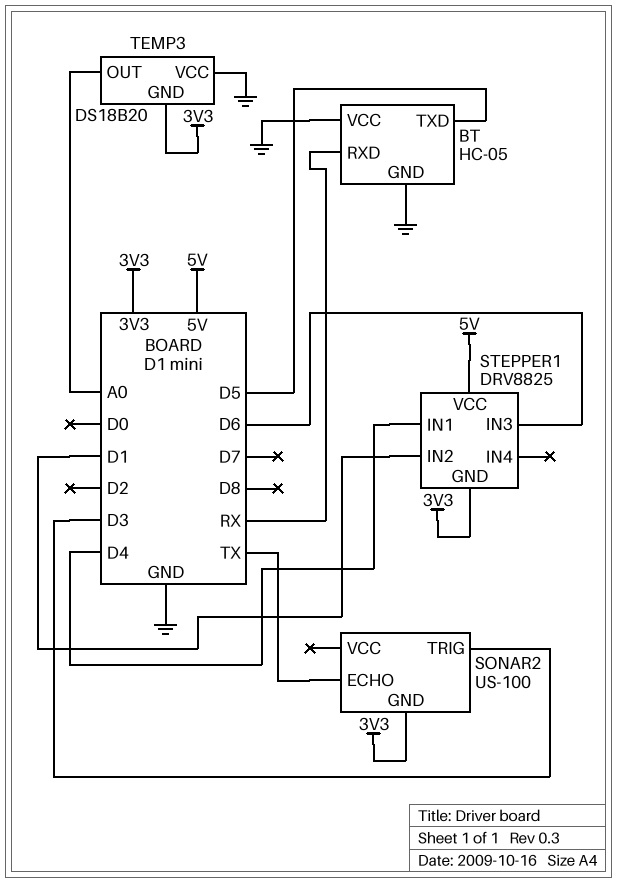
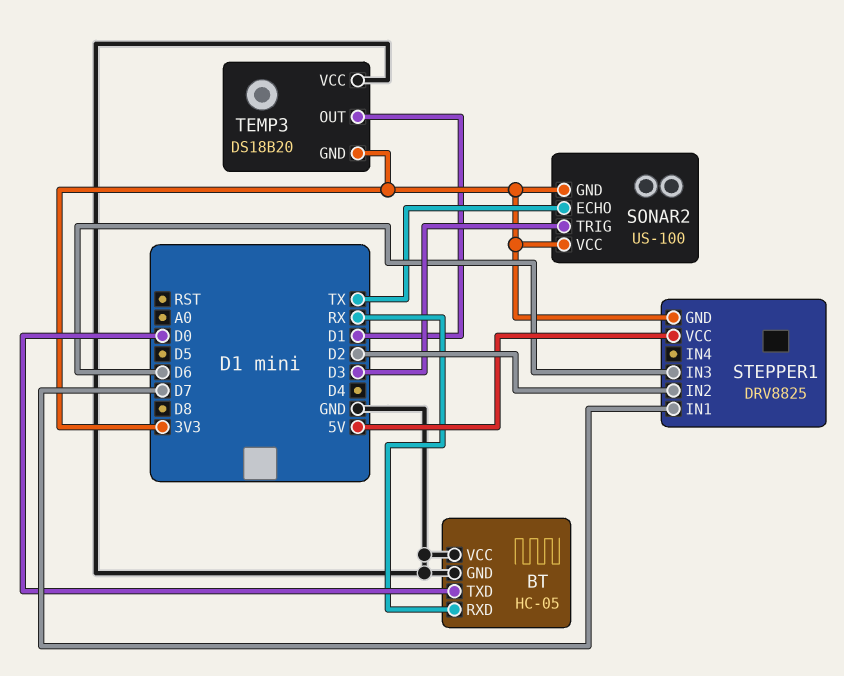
BT pin TXD: D5 -> D0
SONAR2 pin VCC: none -> 3V3
STEPPER1 pin IN1: D4 -> D7
STEPPER1 pin IN2: D1 -> D2
TEMP3 pin OUT: A0 -> D1

